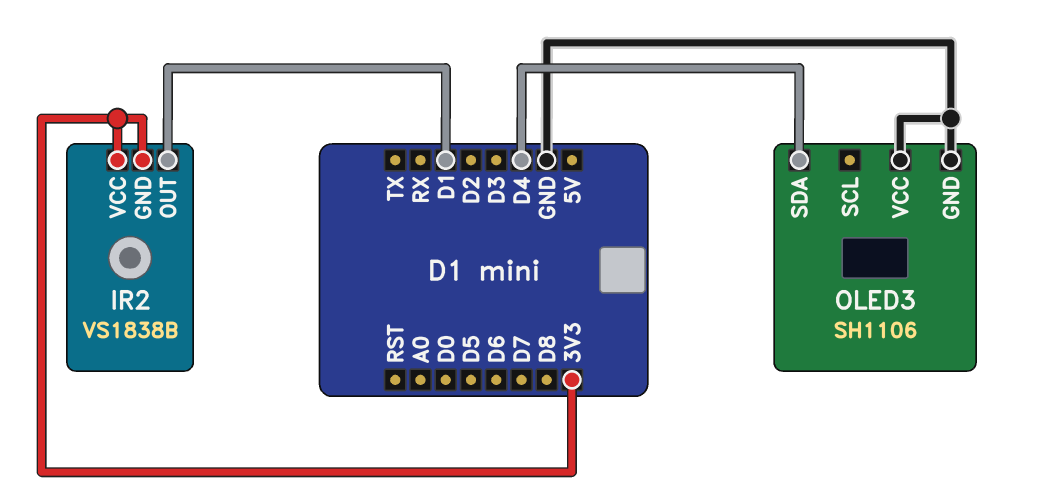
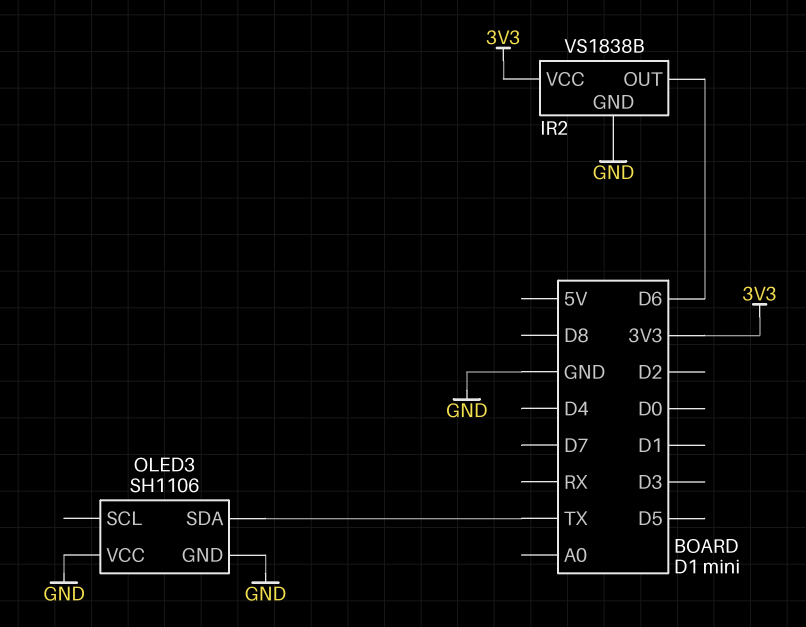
IR2 pin GND: 3V3 -> GND
IR2 pin OUT: D1 -> D6
OLED3 pin SDA: D4 -> TX

